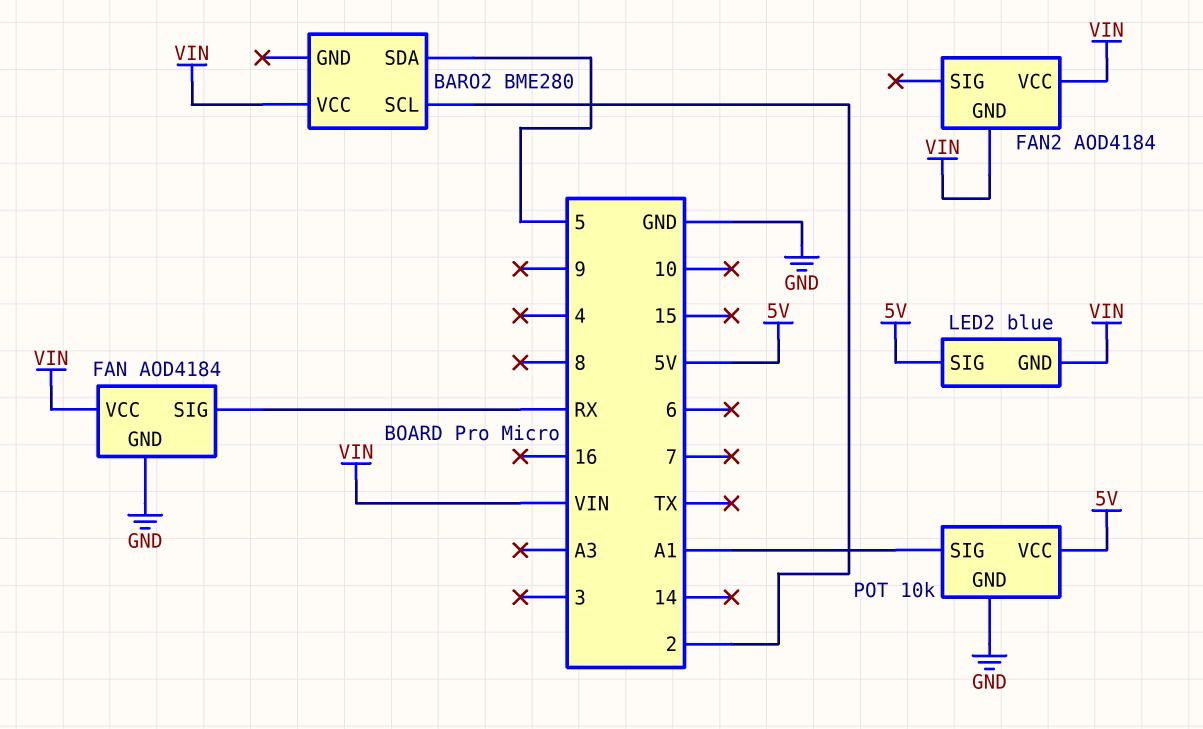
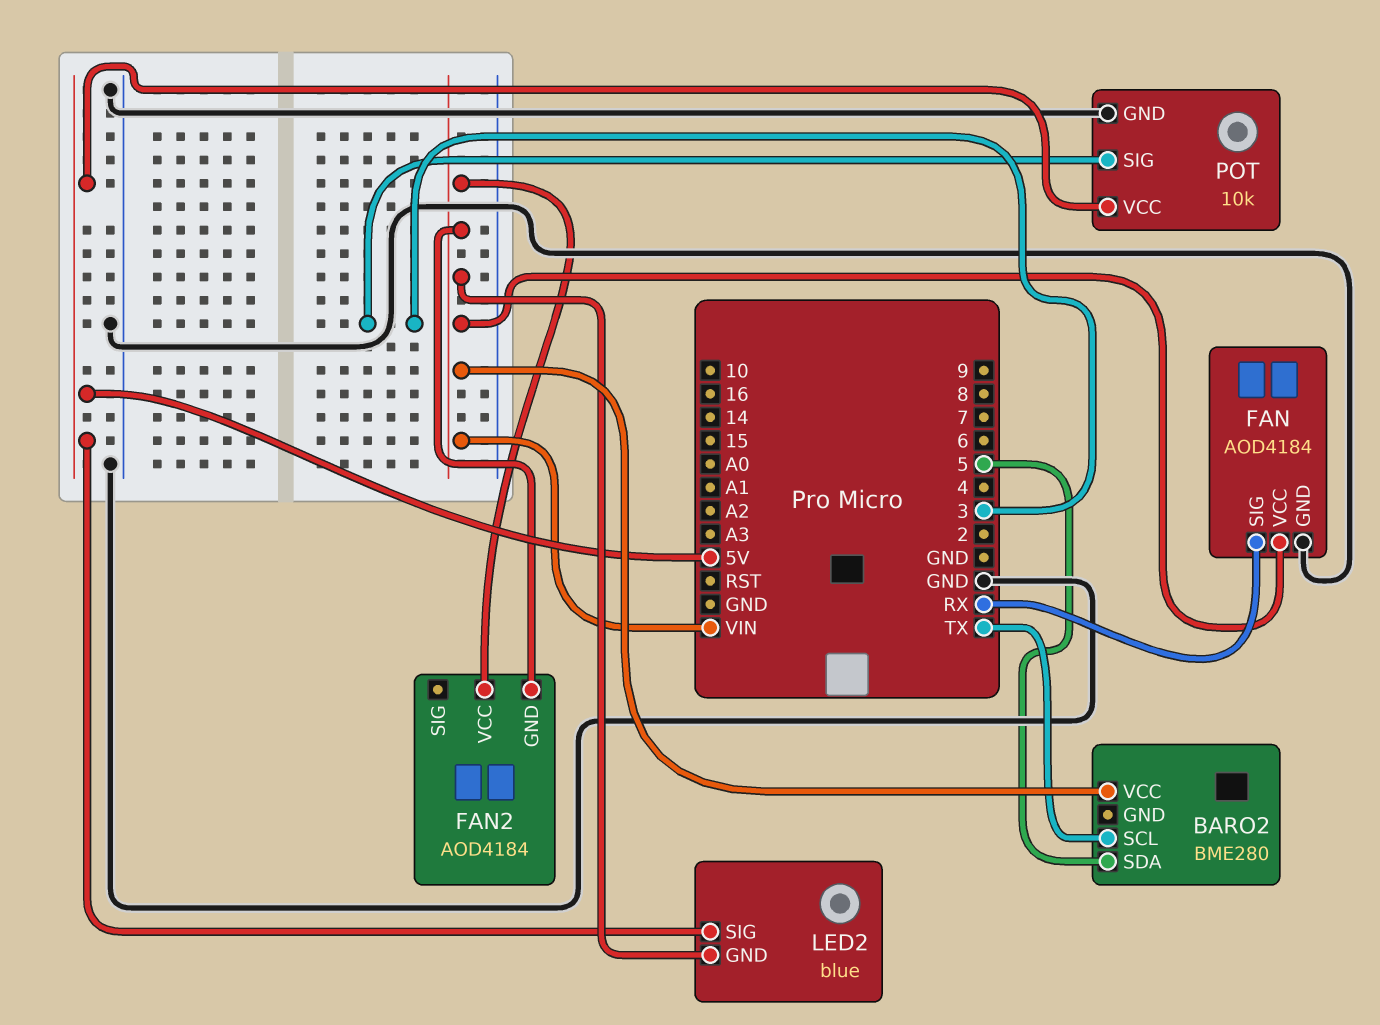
BARO2 pin SCL: 2 -> TX
POT pin SIG: A1 -> 3

